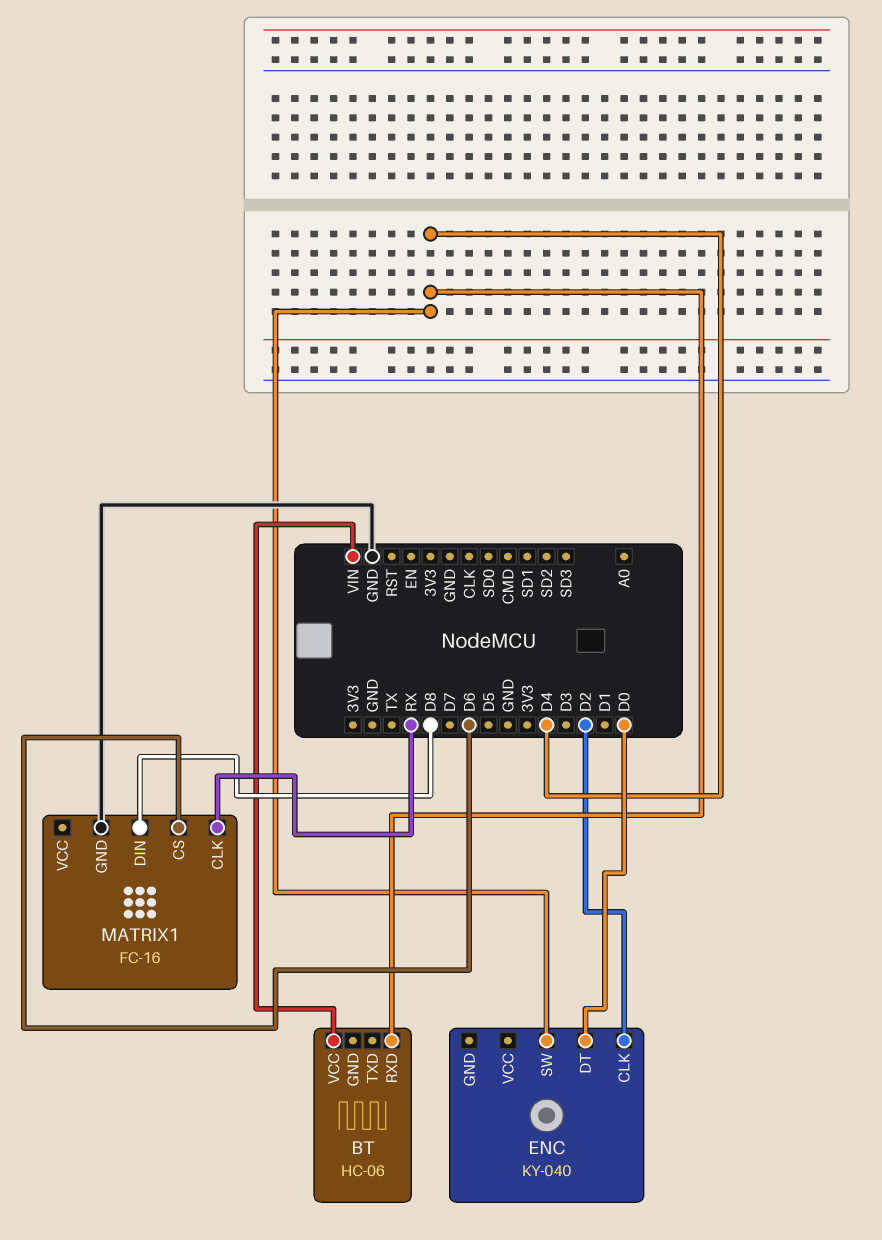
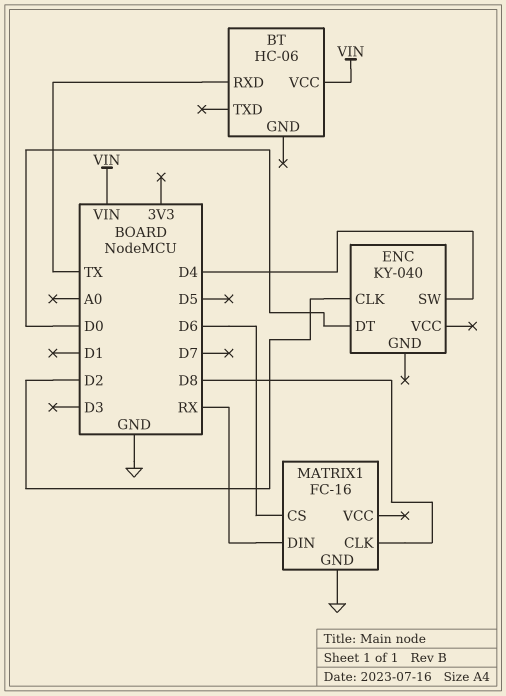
BT pin RXD: D4 -> TX
MATRIX1 pin CLK: RX -> D8
MATRIX1 pin DIN: D8 -> RX

